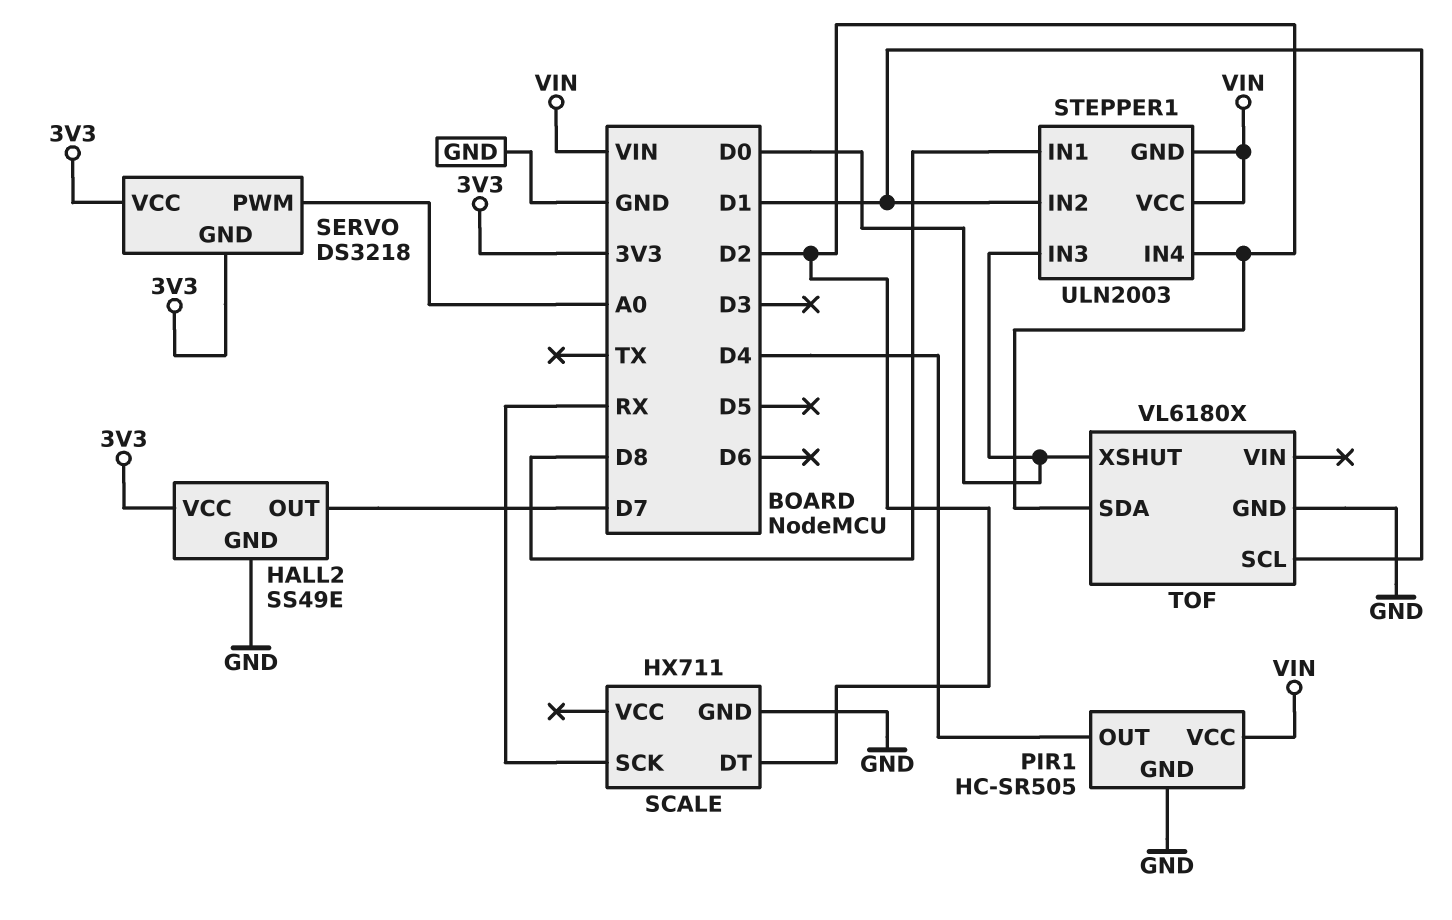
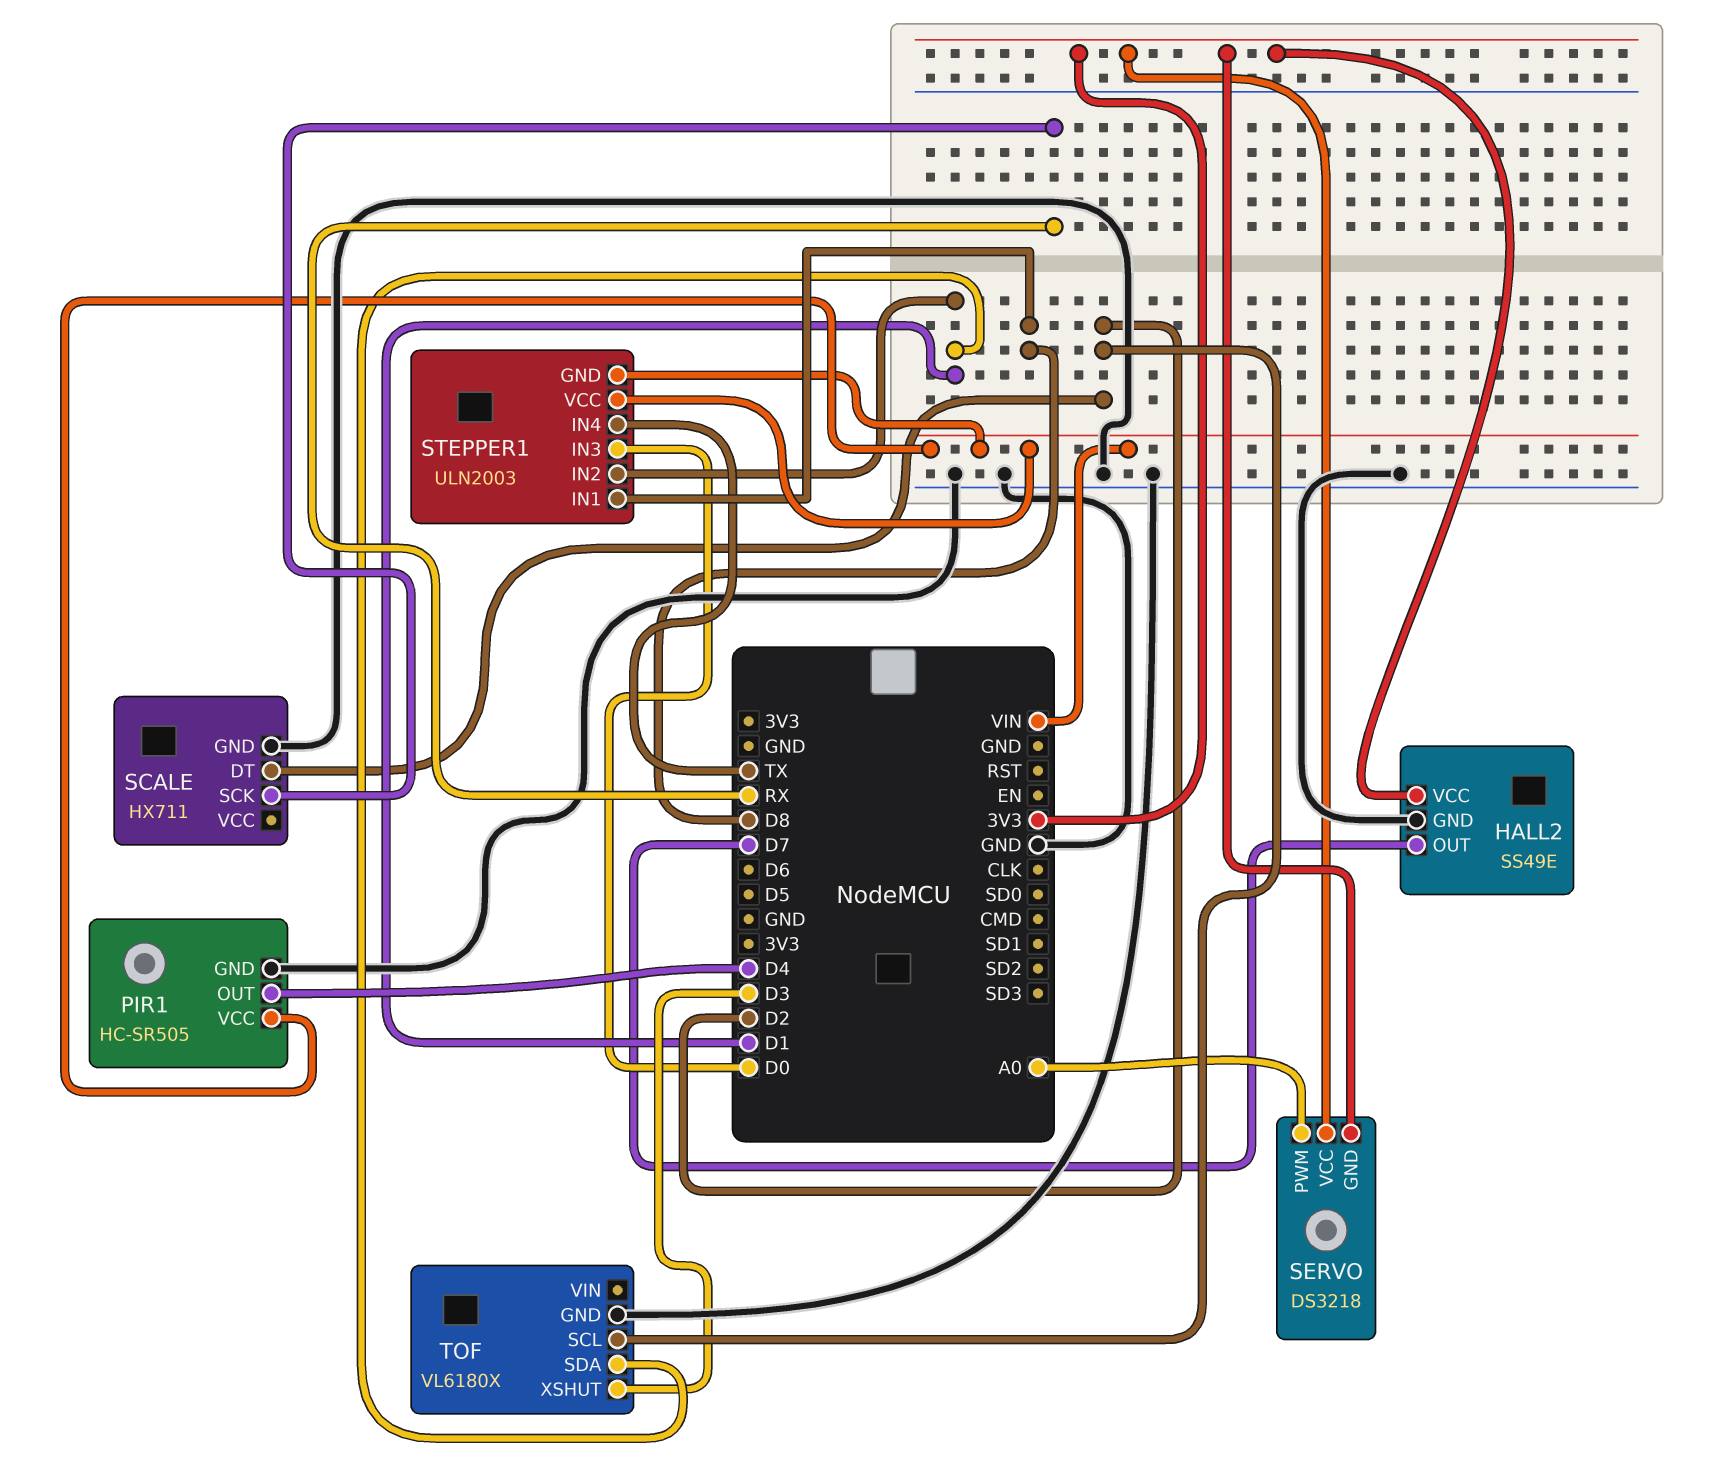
STEPPER1 pin IN4: D2 -> TX
TOF pin SCL: D1 -> D2
TOF pin SDA: D2 -> D1
TOF pin XSHUT: D0 -> D3

